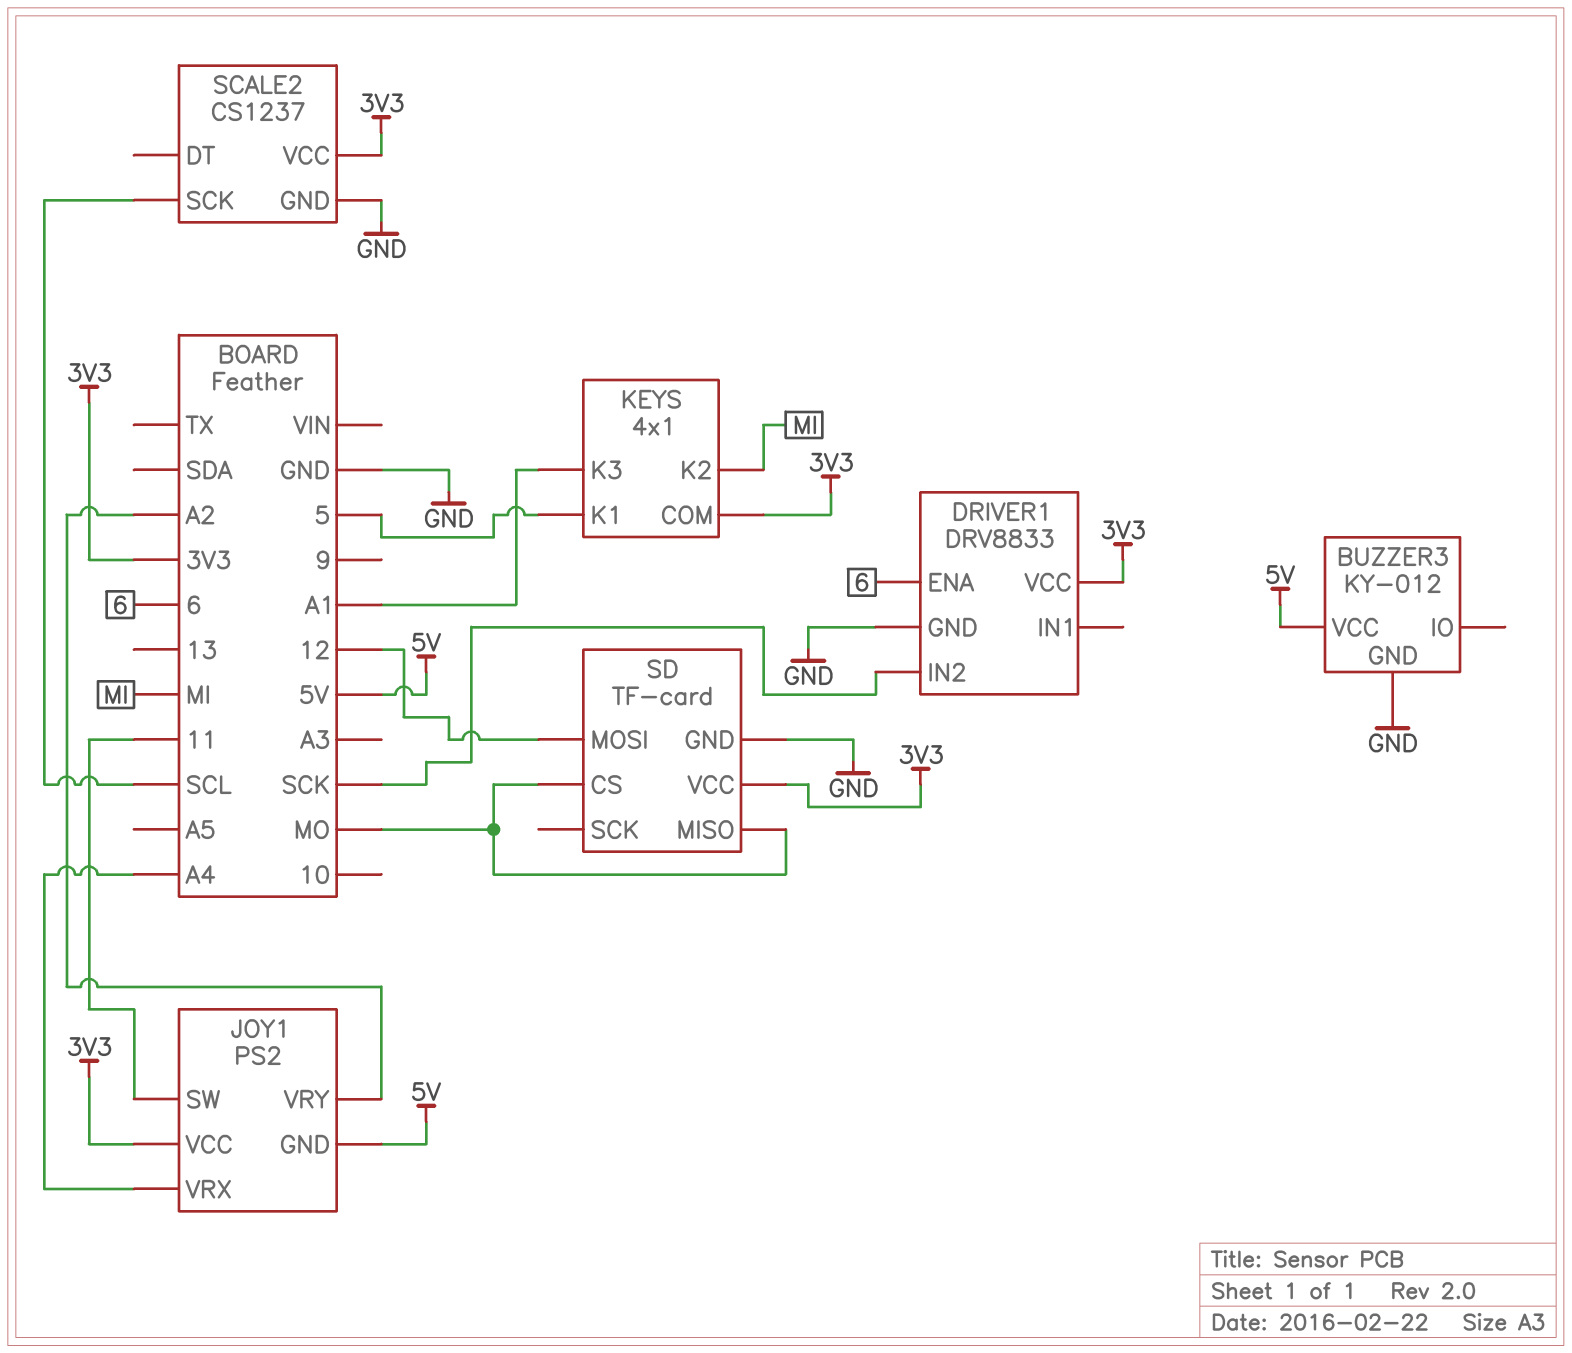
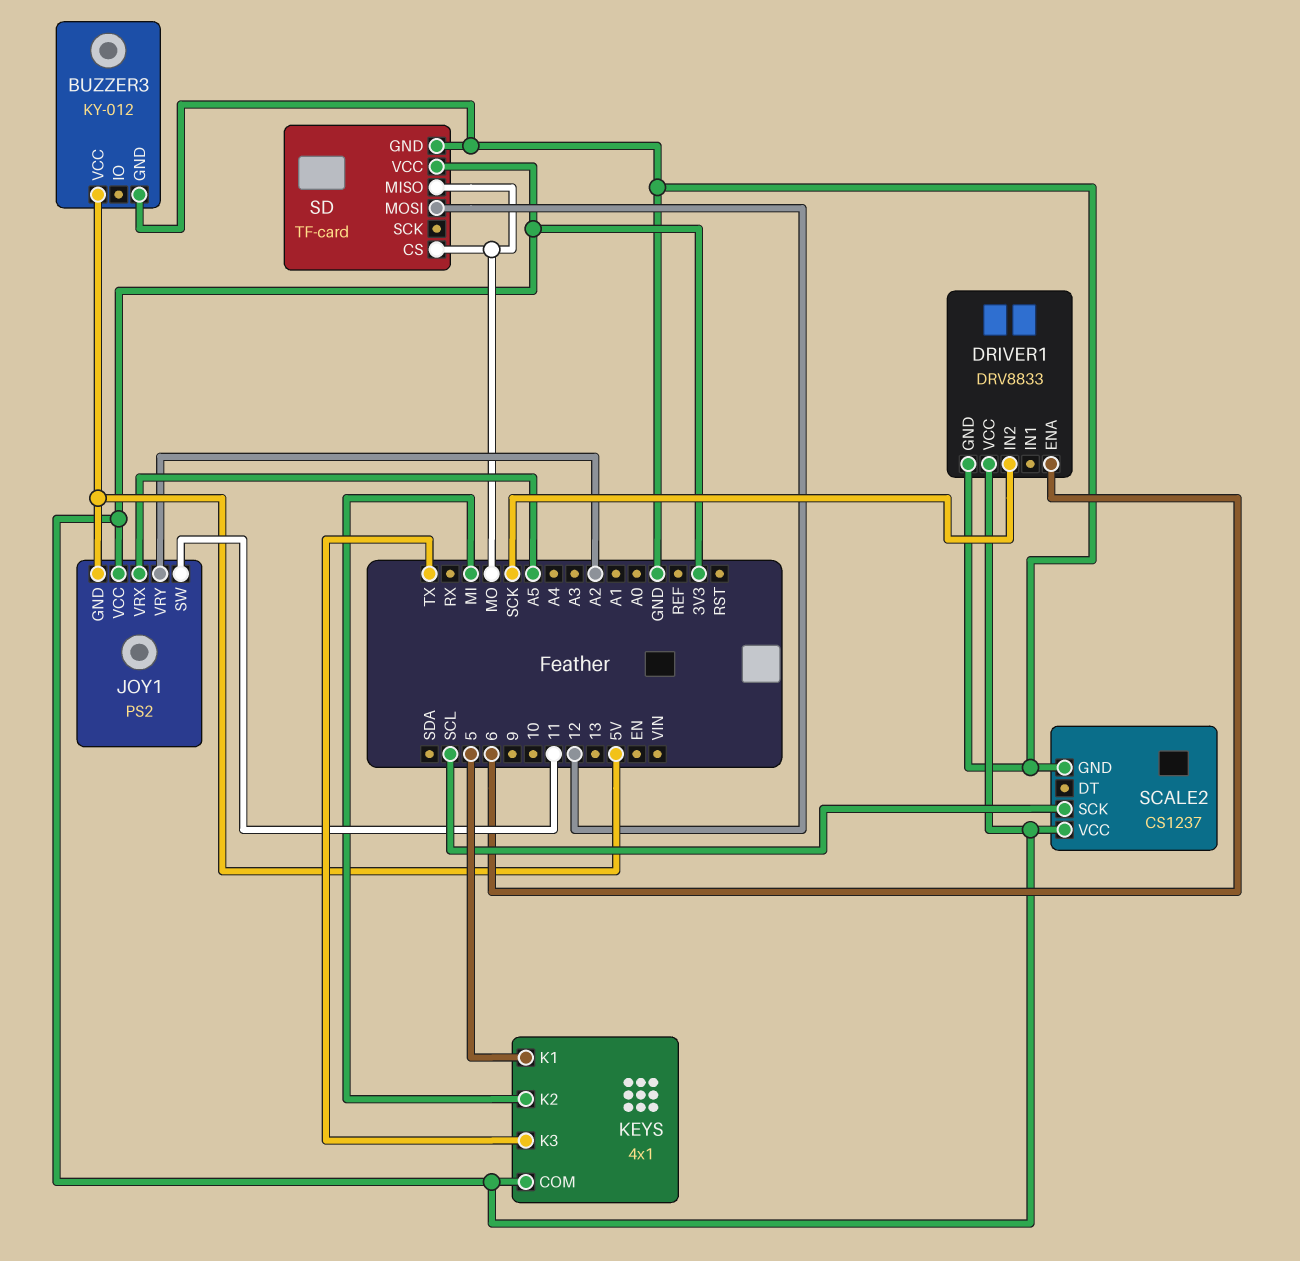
JOY1 pin VRX: A4 -> A5
KEYS pin K3: A1 -> TX

